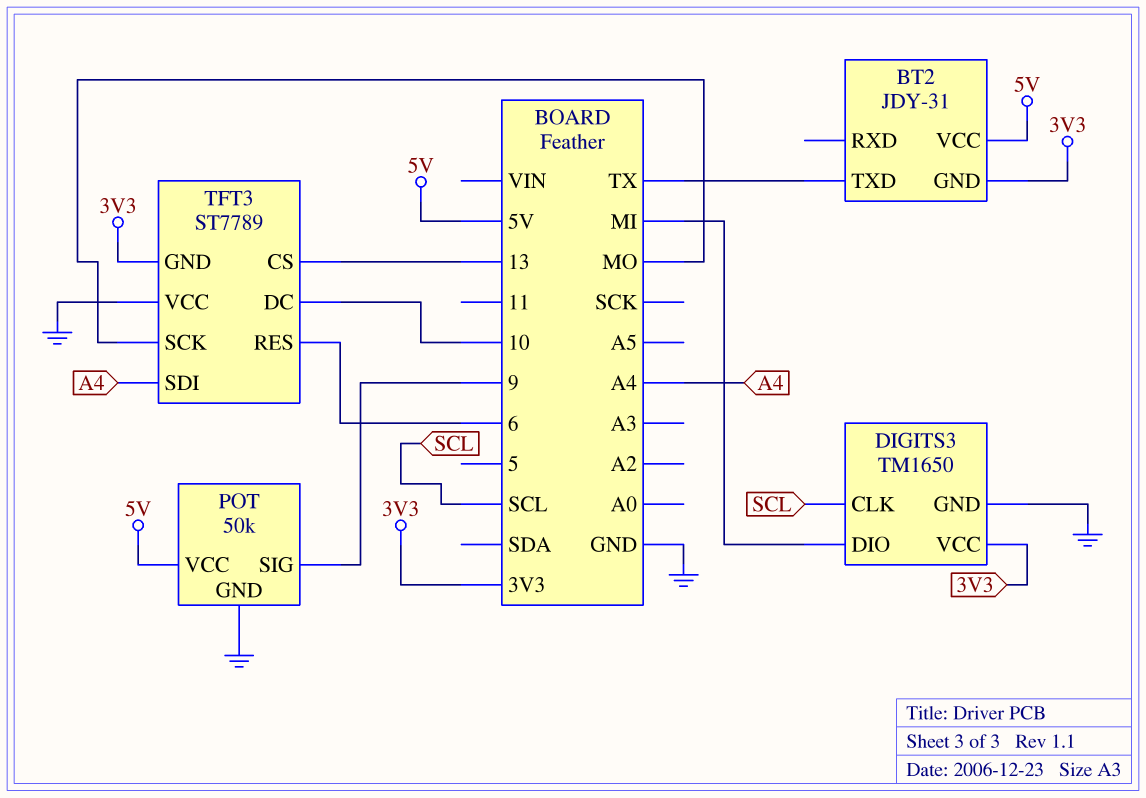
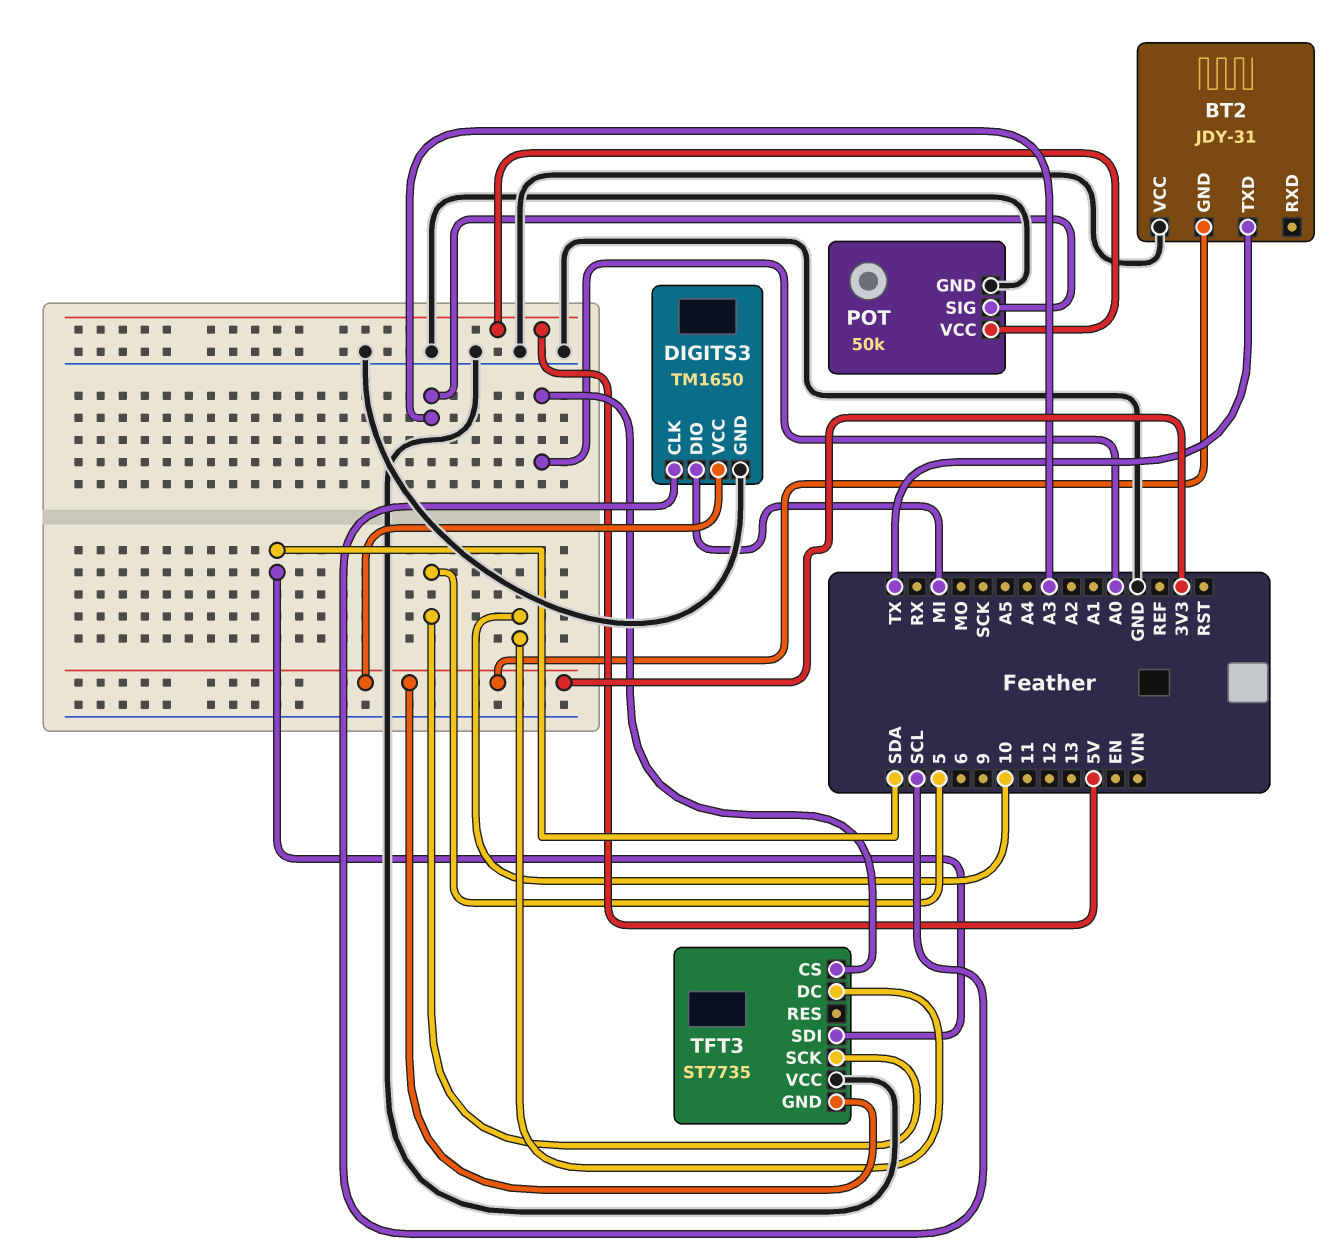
BT2 pin VCC: 5V -> GND
POT pin SIG: 9 -> A3
TFT3: ST7789 -> ST7735
TFT3 pin CS: 13 -> A0
TFT3 pin RES: 6 -> none
TFT3 pin SCK: MO -> 5
TFT3 pin SDI: A4 -> SDA

